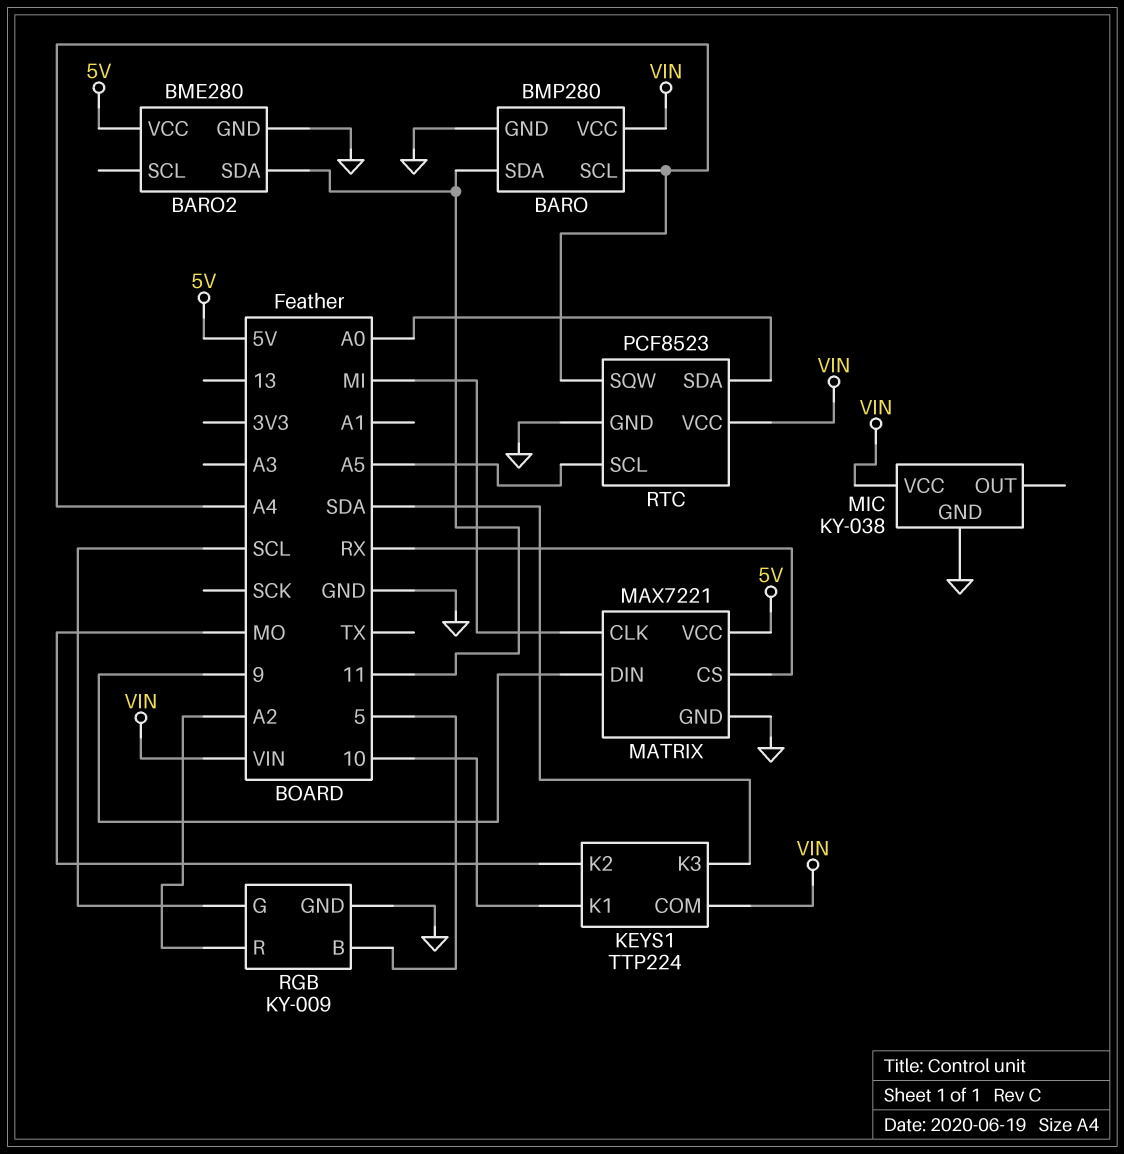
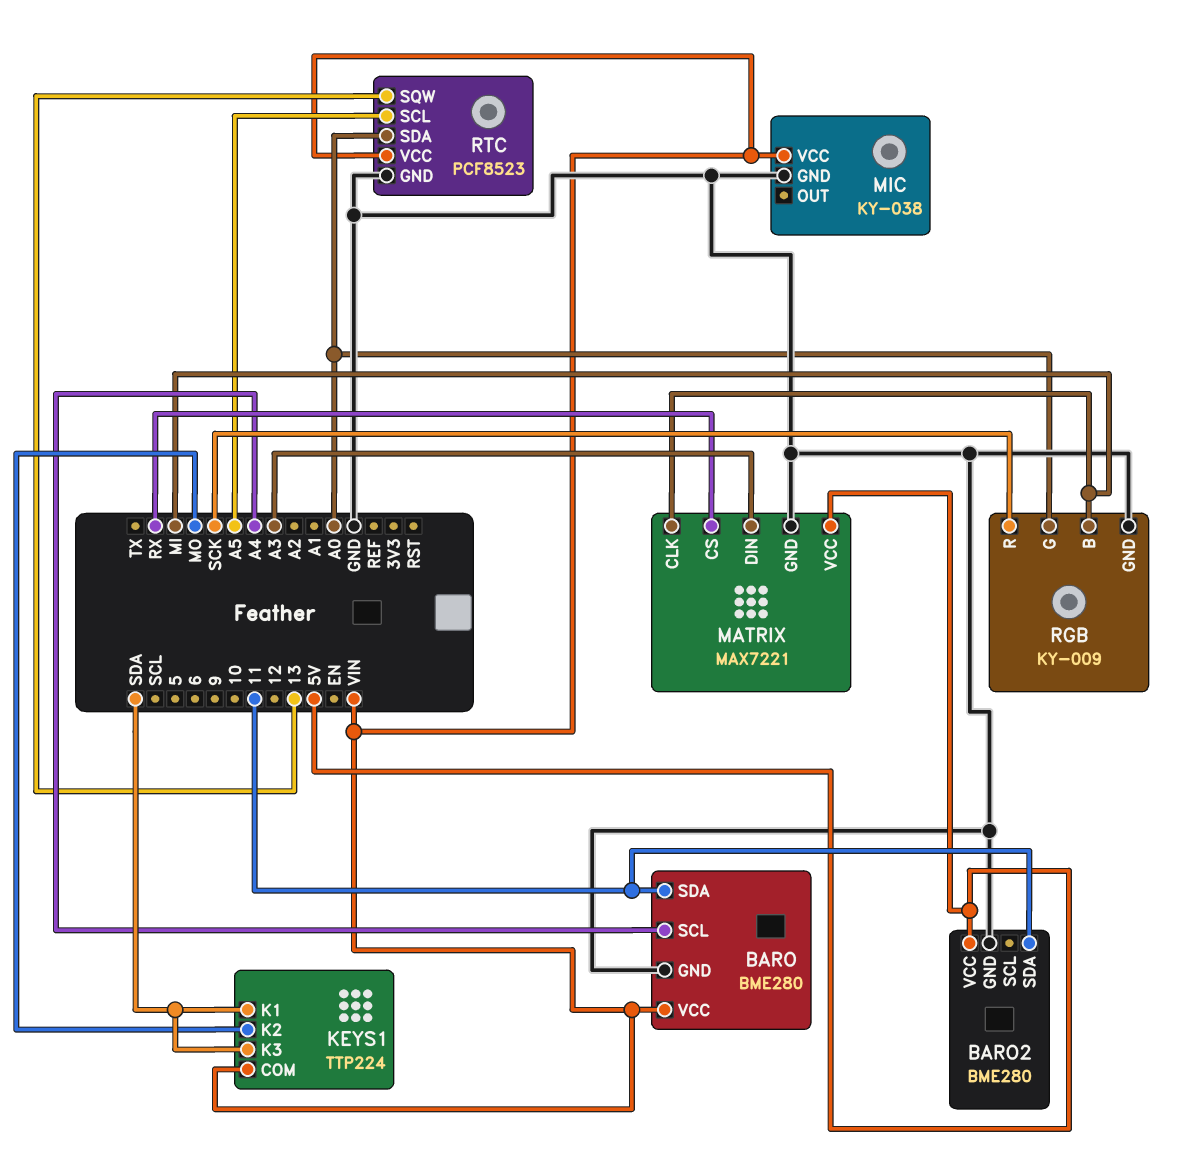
BARO: BMP280 -> BME280
KEYS1 pin K1: 10 -> SDA
MATRIX pin DIN: 9 -> A3
RGB pin B: 5 -> MI
RGB pin G: SCL -> A0
RGB pin R: A2 -> SCK
RTC pin SQW: A4 -> 13

